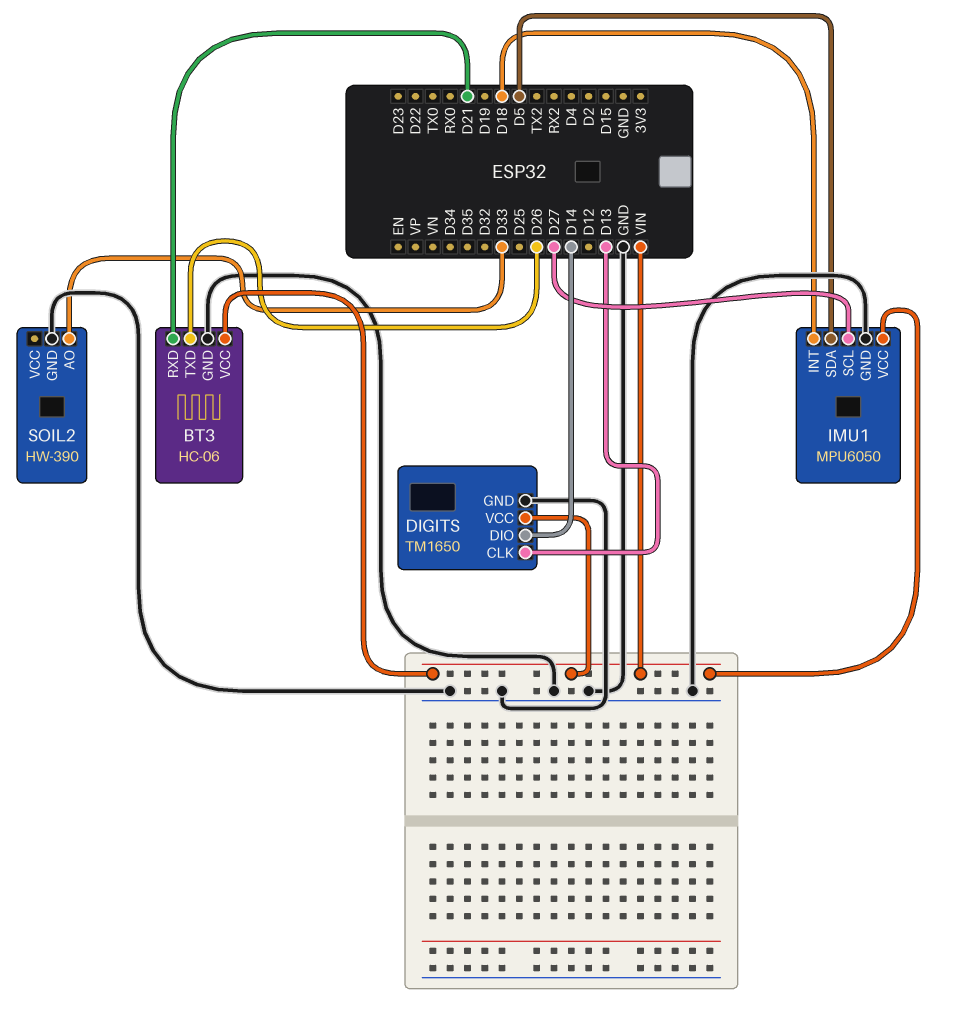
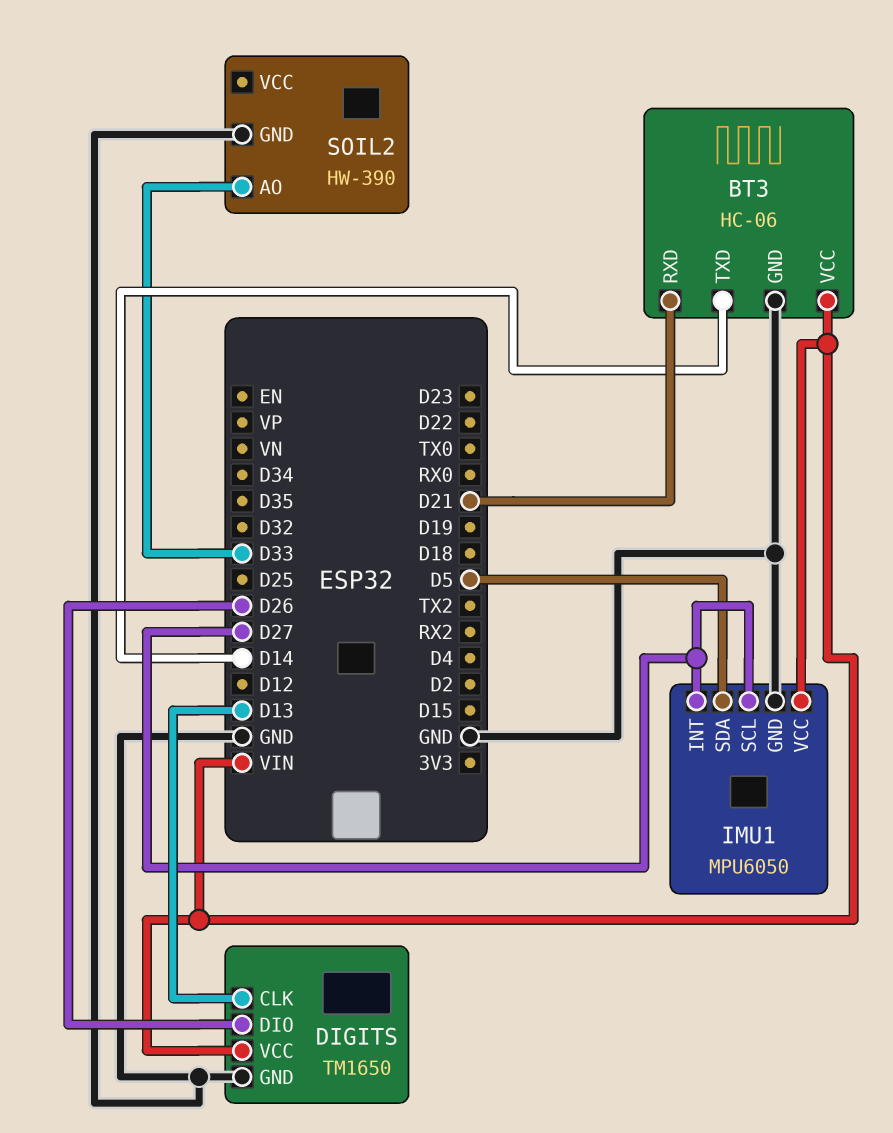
BT3 pin TXD: D26 -> D14
DIGITS pin DIO: D14 -> D26
IMU1 pin INT: D18 -> D27

